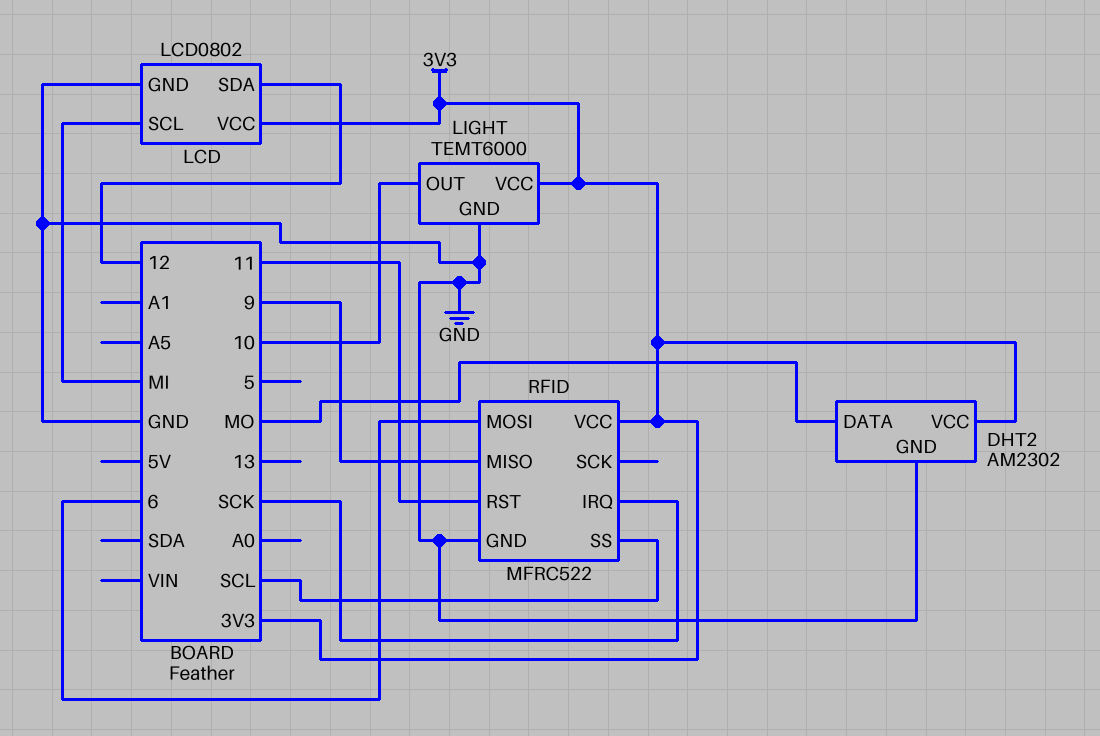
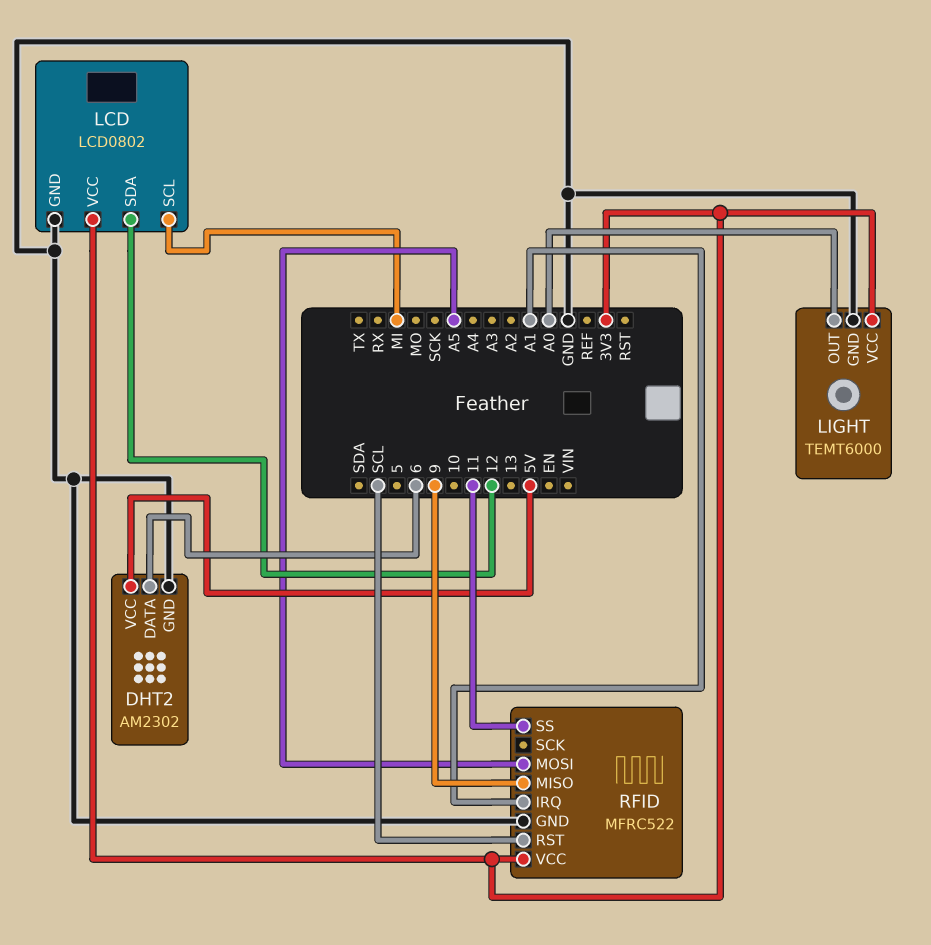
DHT2 pin DATA: MO -> 6
DHT2 pin VCC: 3V3 -> 5V
LIGHT pin OUT: 10 -> A0
RFID pin IRQ: SCK -> A1
RFID pin MOSI: 6 -> A5
RFID pin RST: 11 -> SCL
RFID pin SS: SCL -> 11

